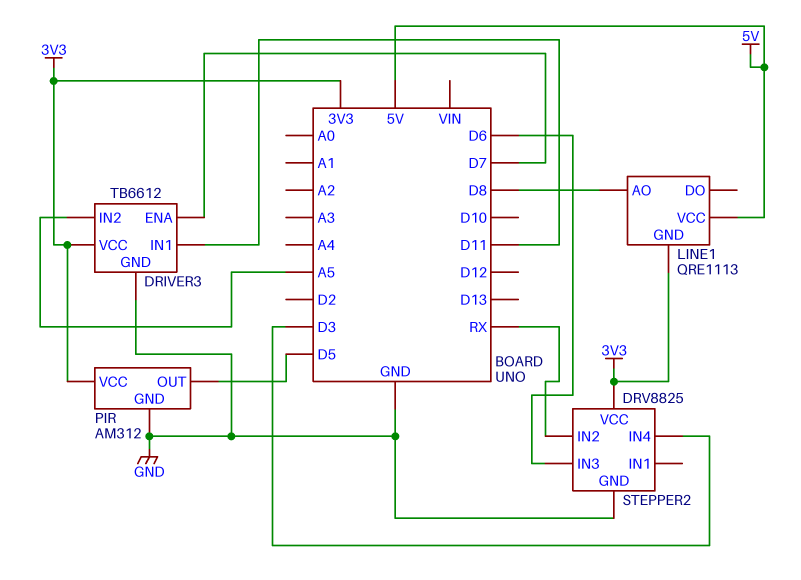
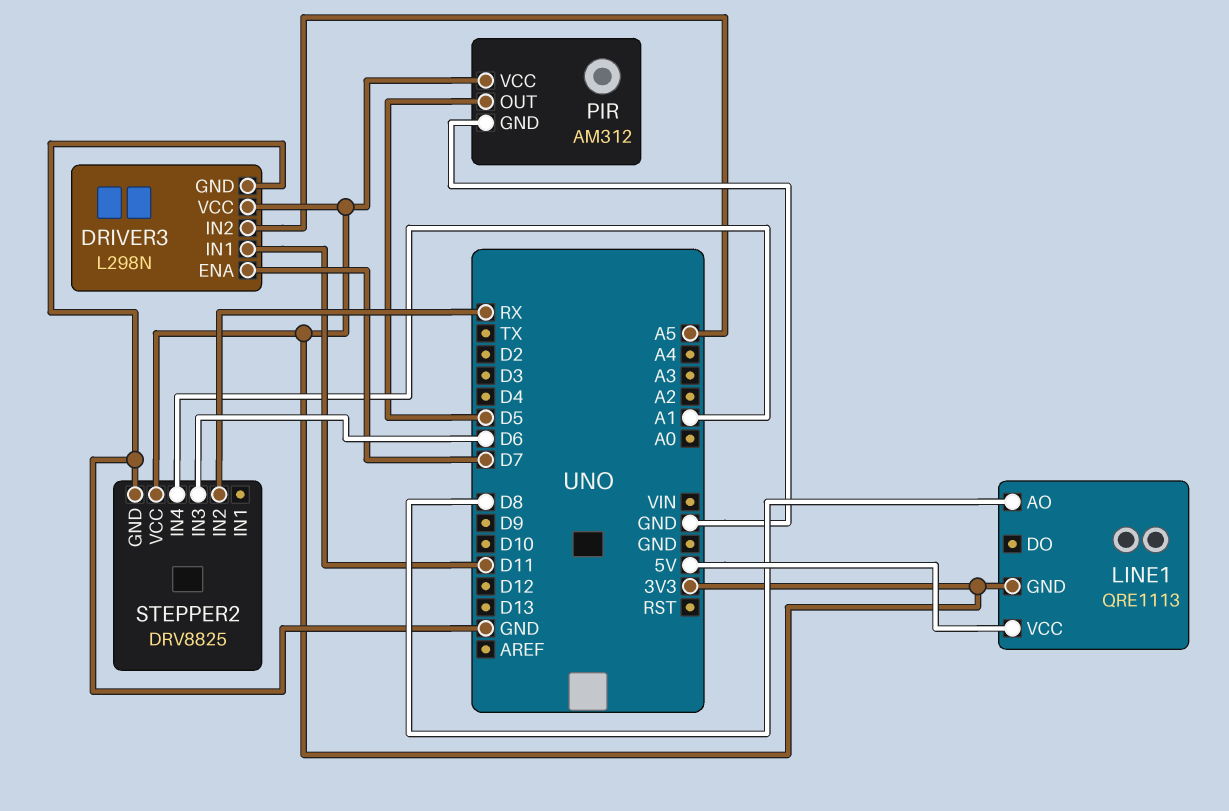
DRIVER3: TB6612 -> L298N
STEPPER2 pin IN4: D3 -> A1

